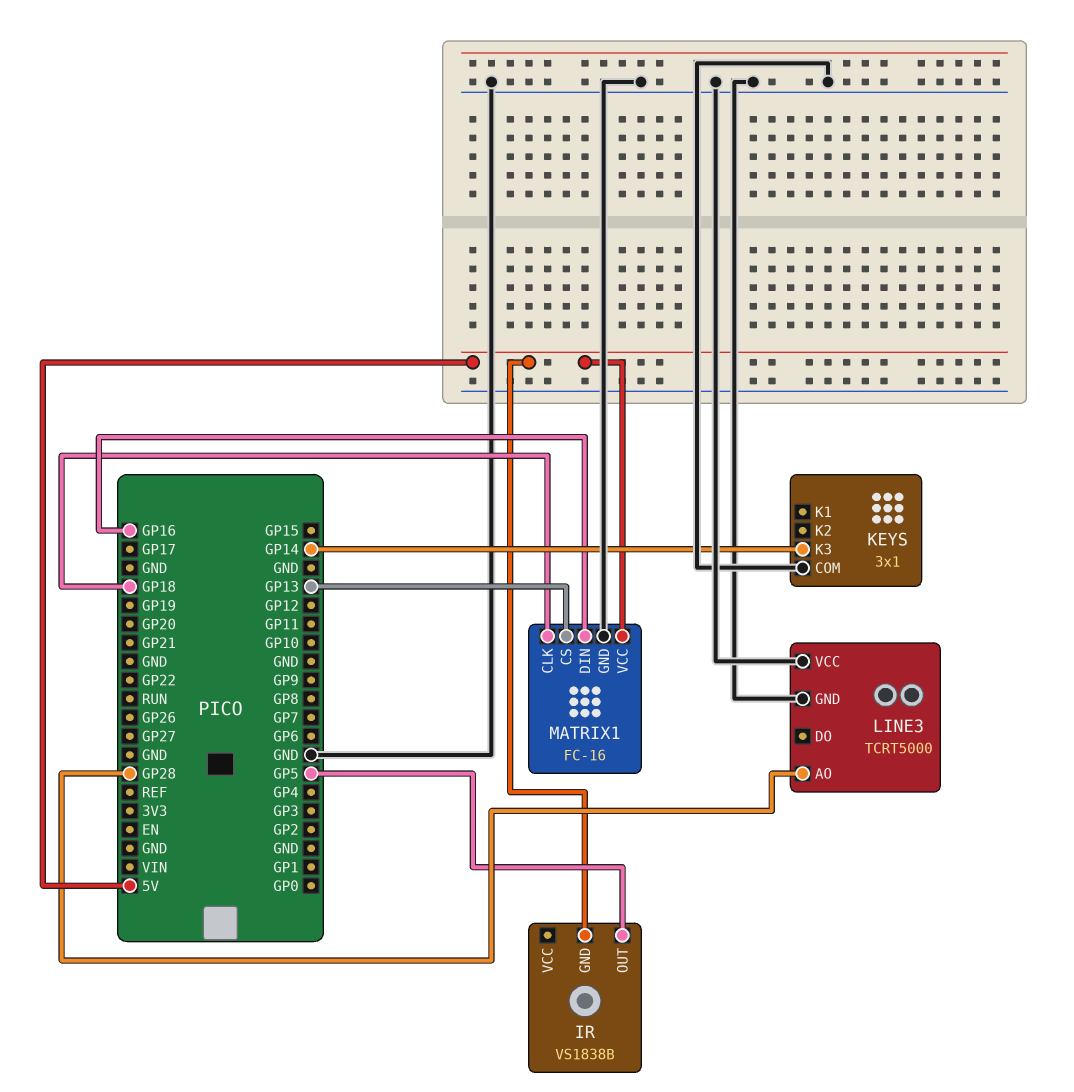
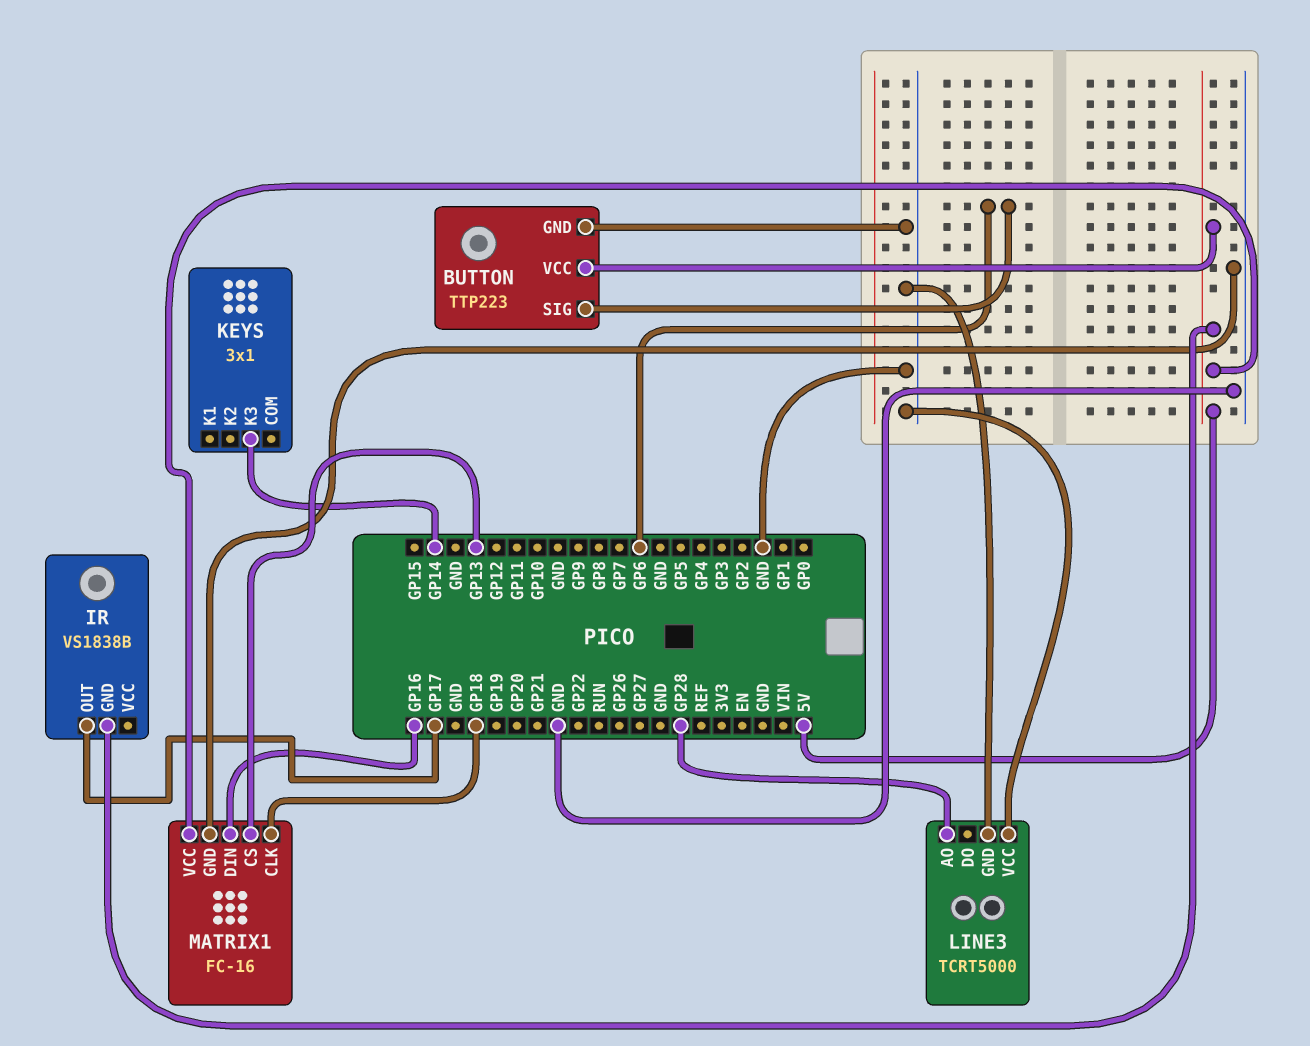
BUTTON: none -> TTP223
BUTTON pin GND: none -> GND
BUTTON pin SIG: none -> GP6
BUTTON pin VCC: none -> 5V
IR pin OUT: GP5 -> GP17
KEYS pin COM: GND -> none

